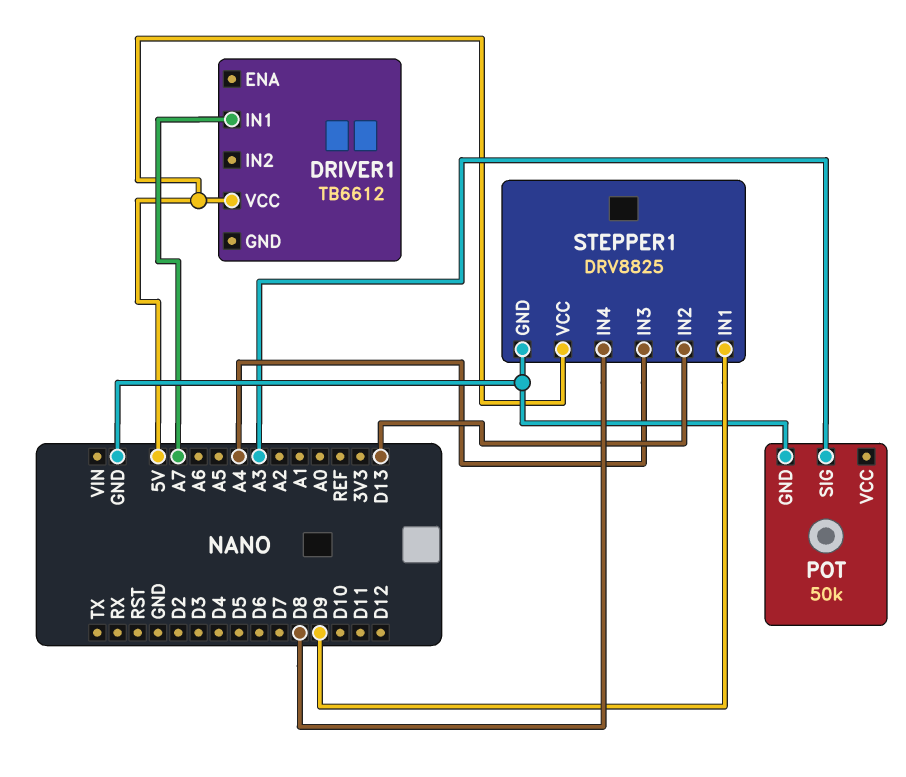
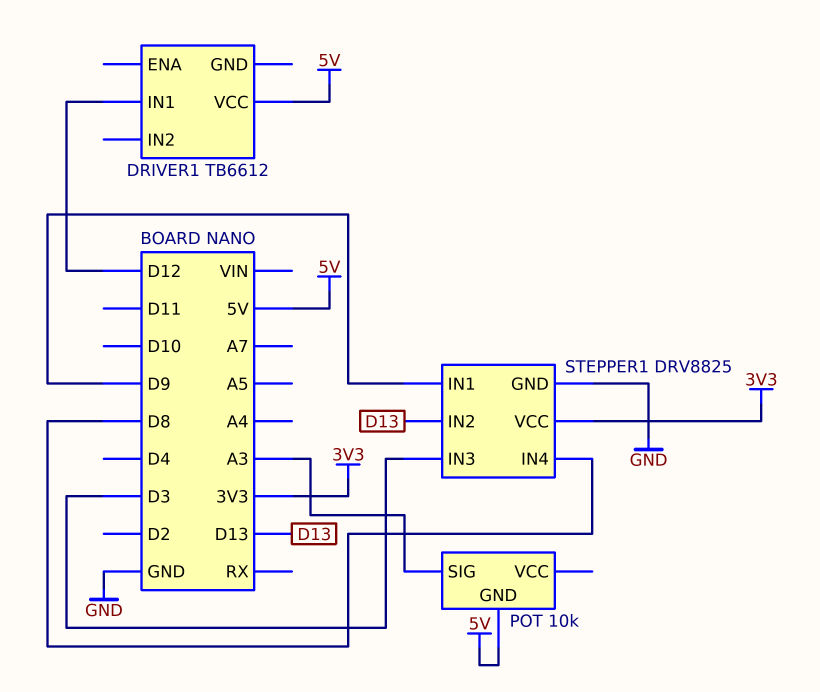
DRIVER1 pin IN1: A7 -> D12
POT: 50k -> 10k
POT pin GND: GND -> 5V
STEPPER1 pin IN3: A4 -> D3
STEPPER1 pin VCC: 5V -> 3V3

